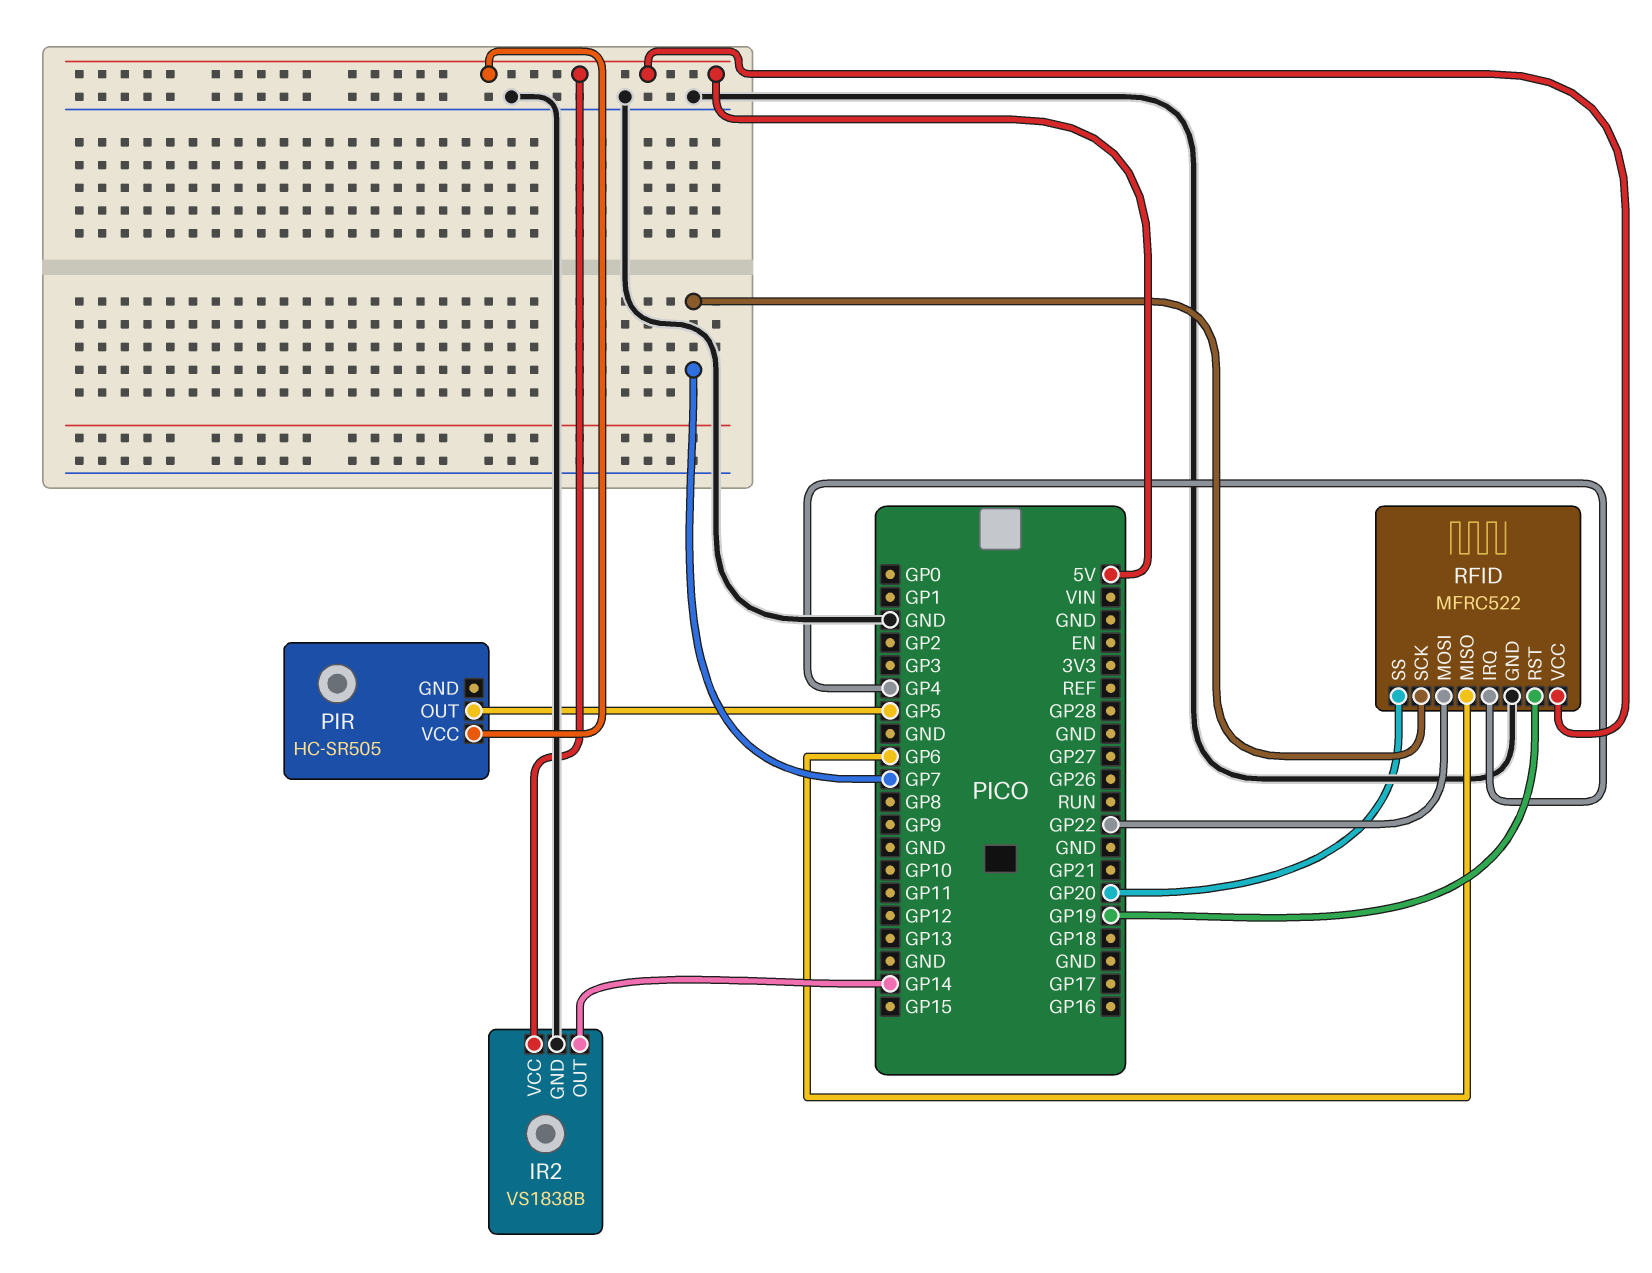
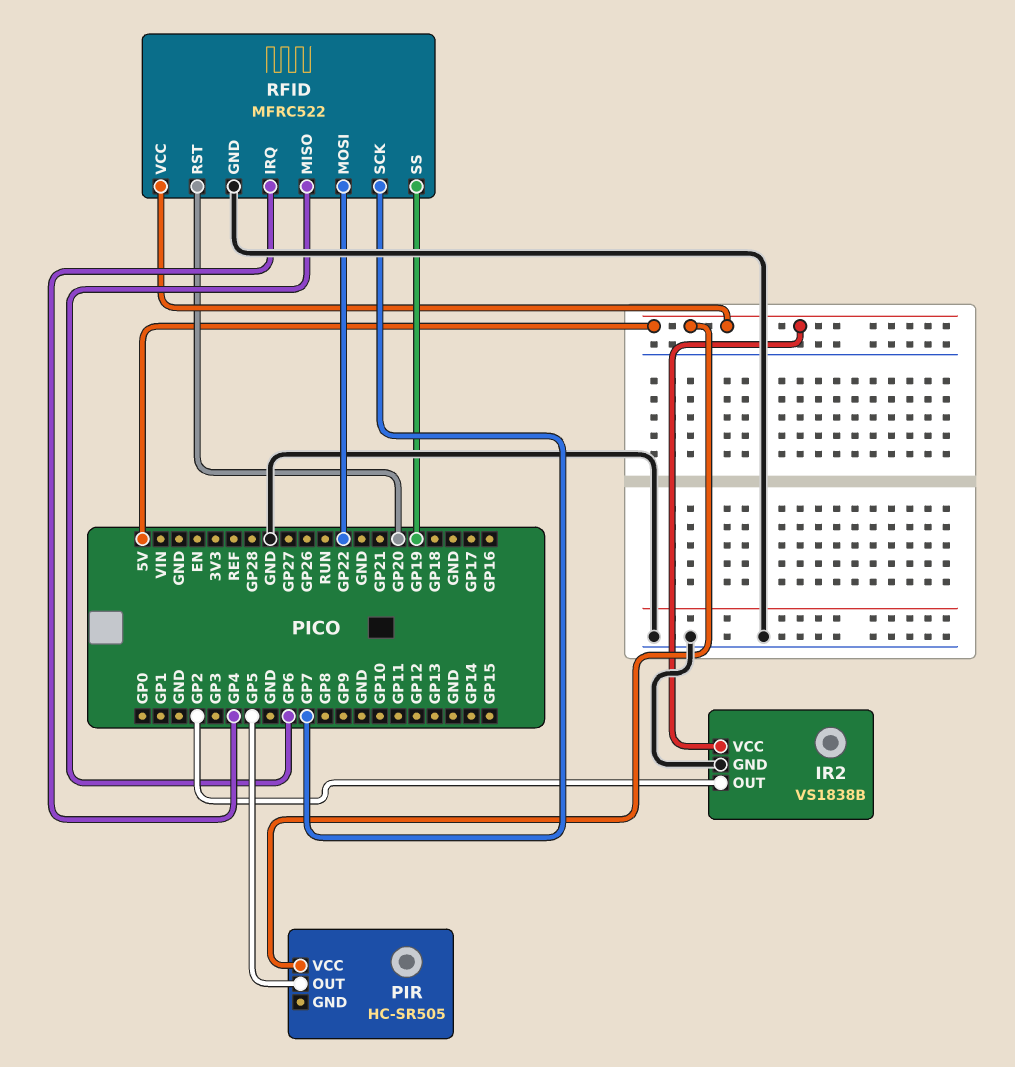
IR2 pin OUT: GP14 -> GP2
RFID pin RST: GP19 -> GP20
RFID pin SS: GP20 -> GP19

